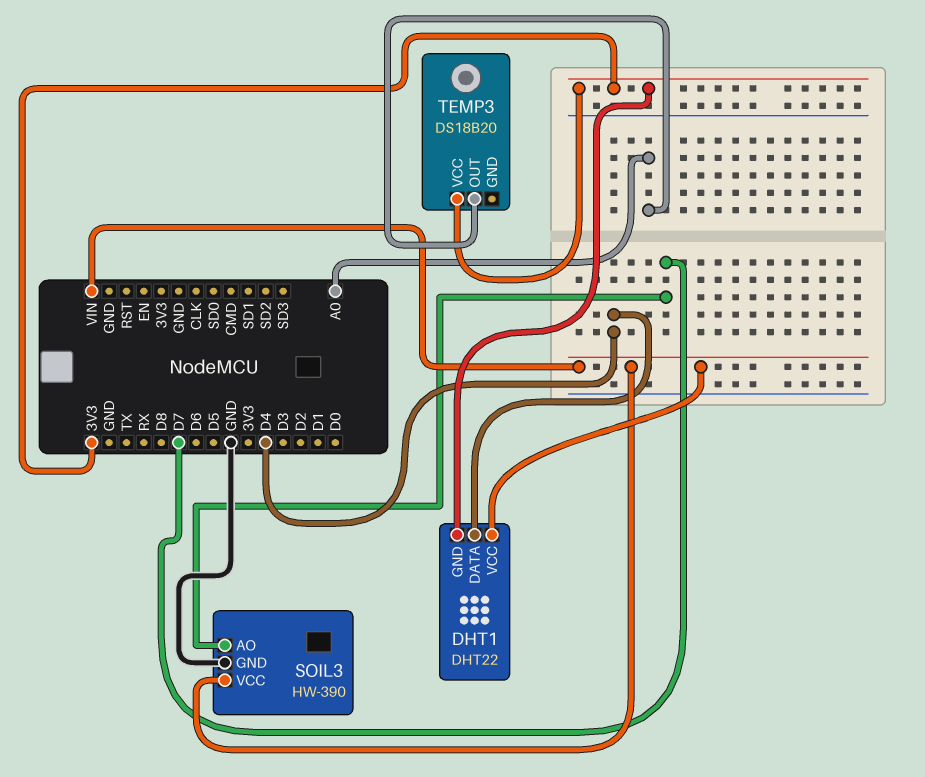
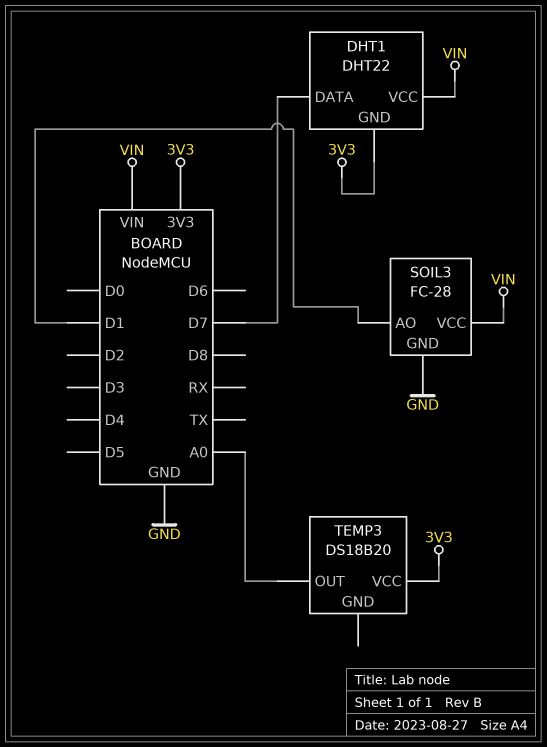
DHT1 pin DATA: D4 -> D7
SOIL3: HW-390 -> FC-28
SOIL3 pin AO: D7 -> D1

